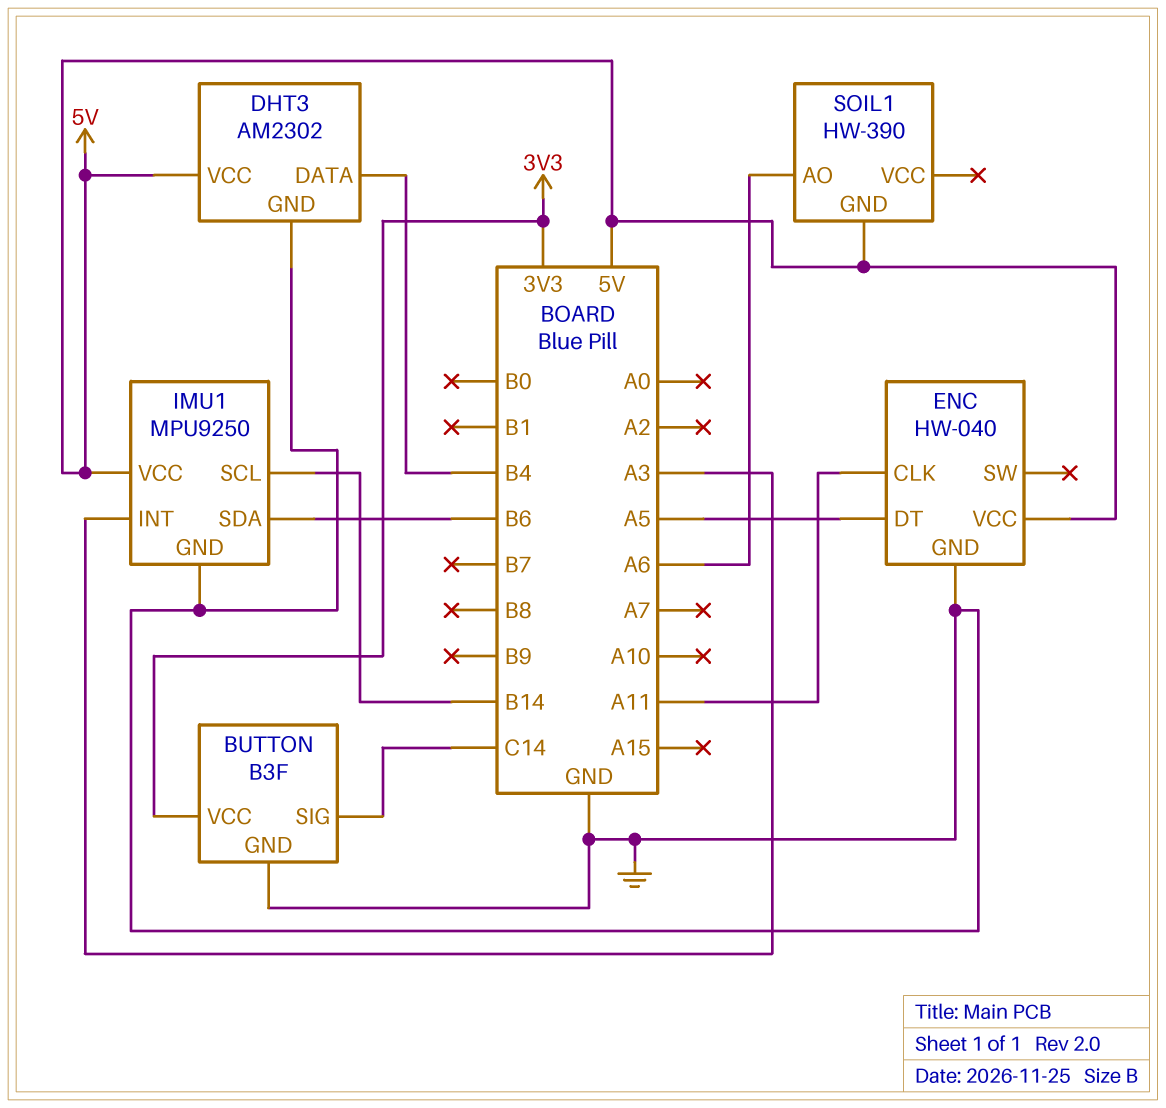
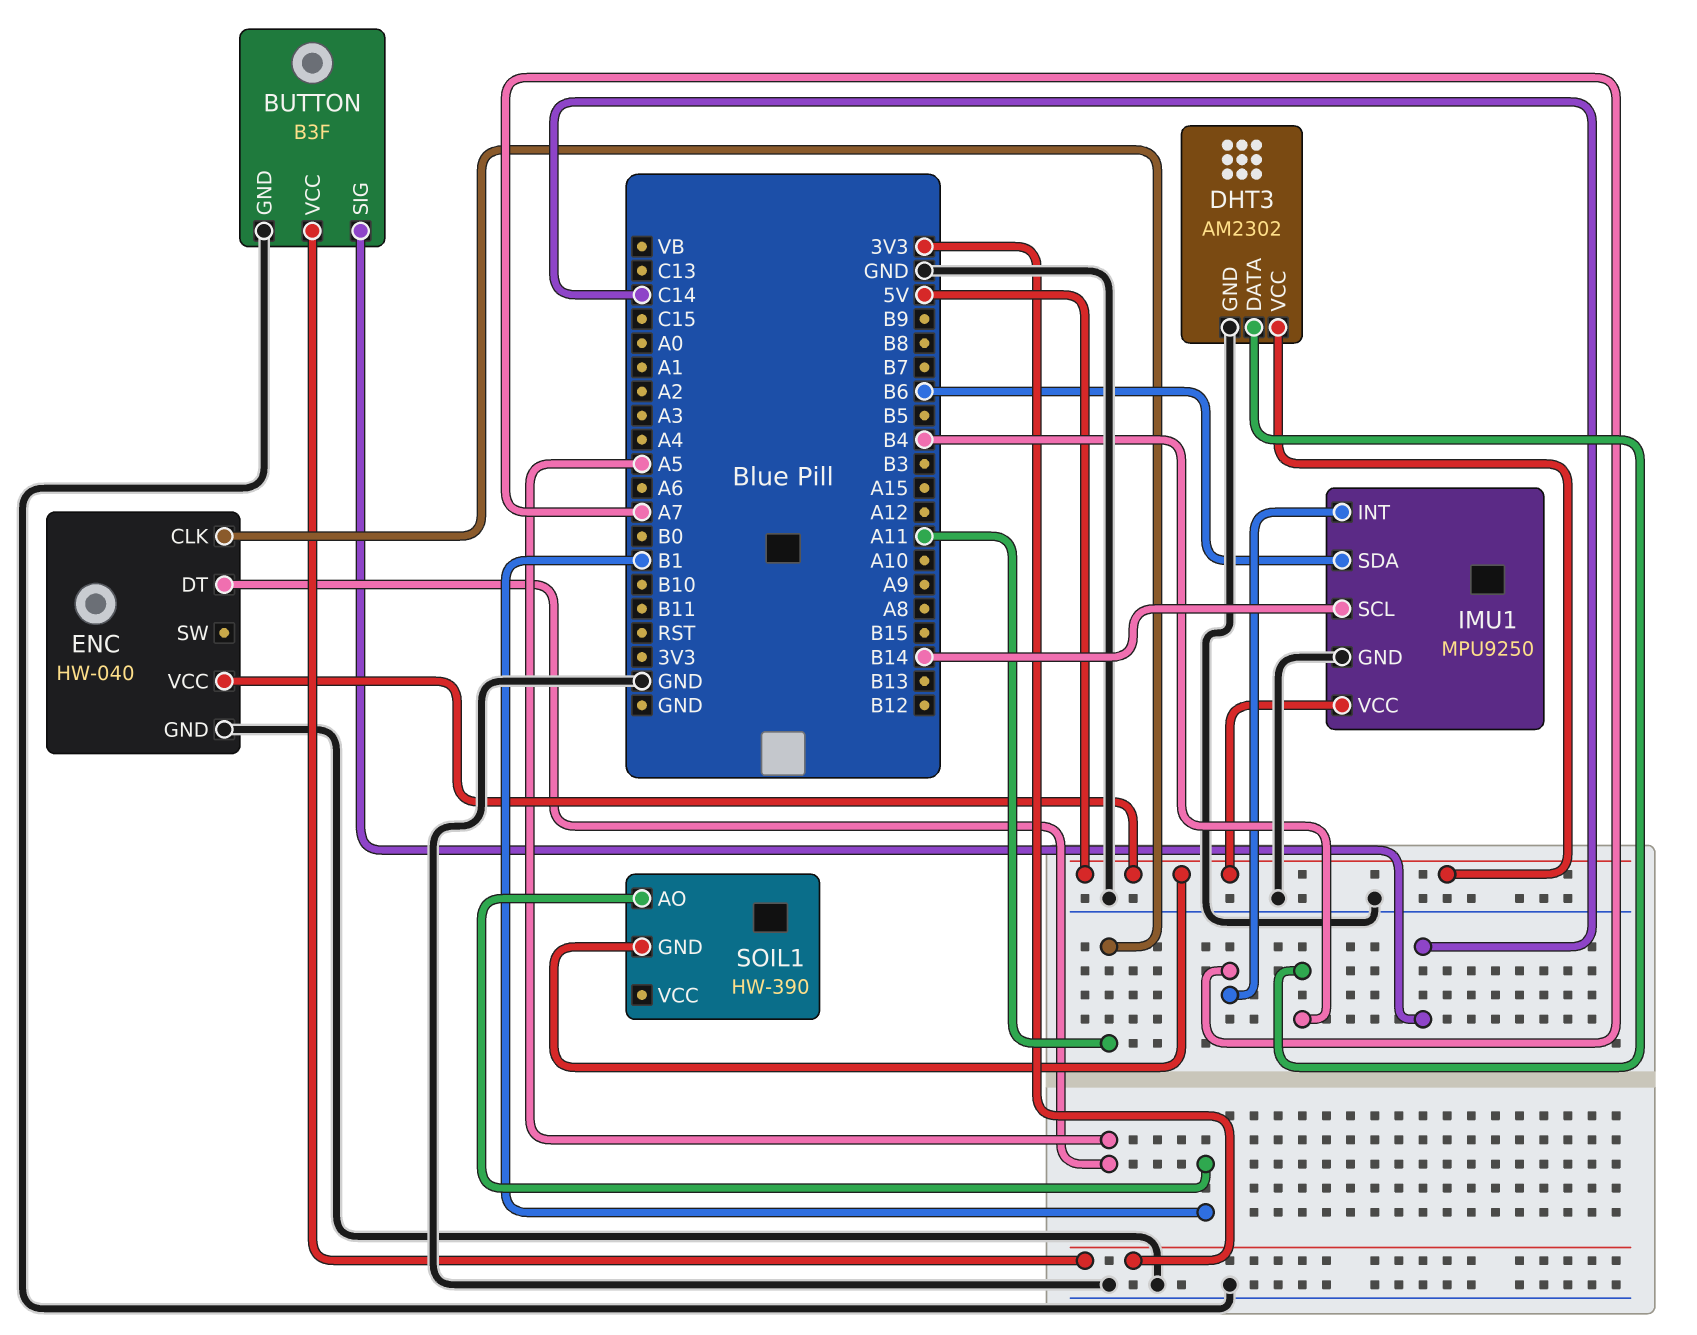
IMU1 pin INT: A3 -> A7
SOIL1 pin AO: A6 -> B1

